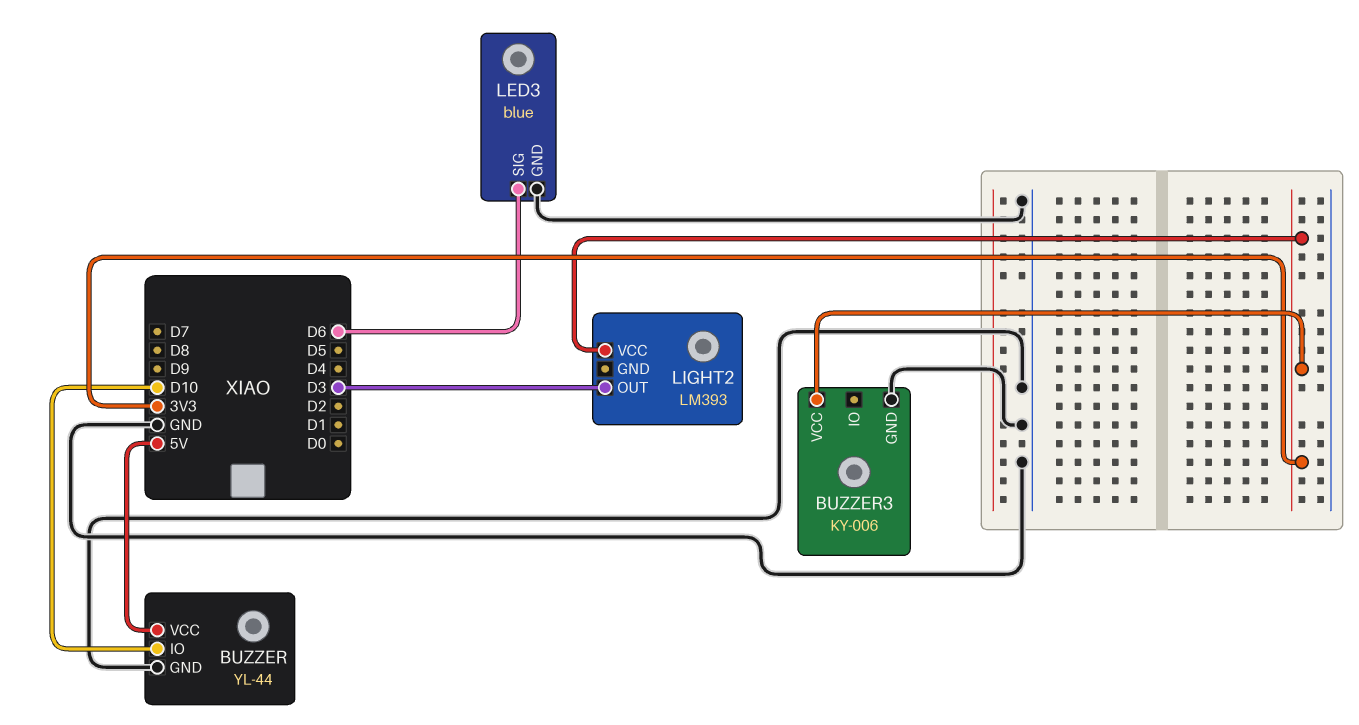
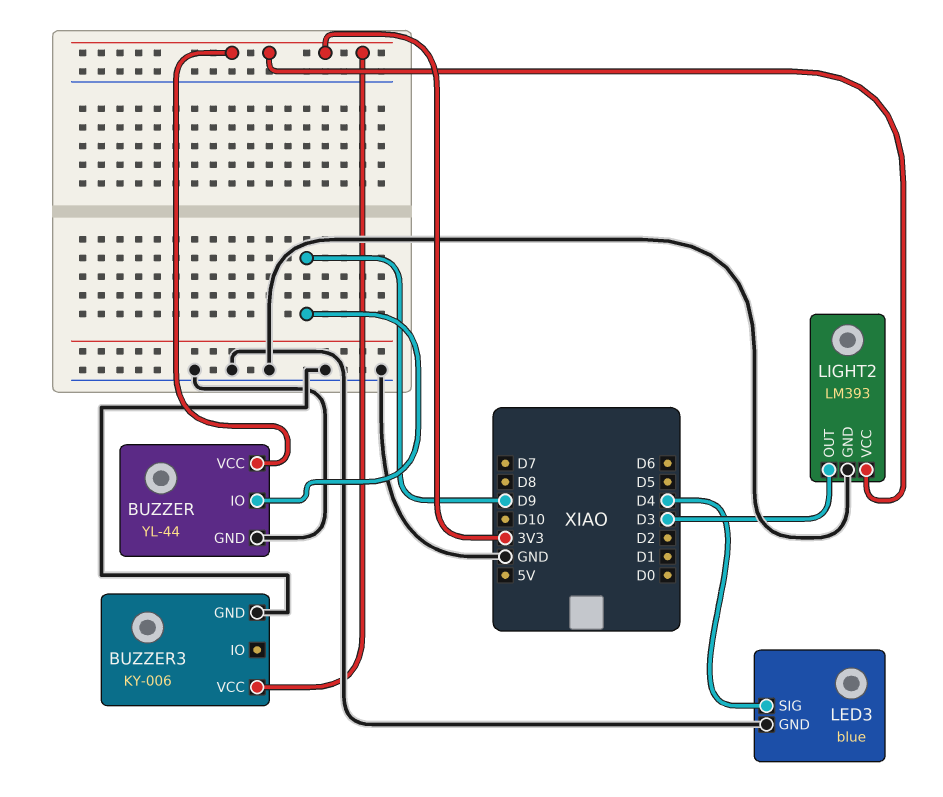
BUZZER pin IO: D10 -> D9
BUZZER pin VCC: 5V -> 3V3
LED3 pin SIG: D6 -> D4
LIGHT2 pin GND: none -> GND

